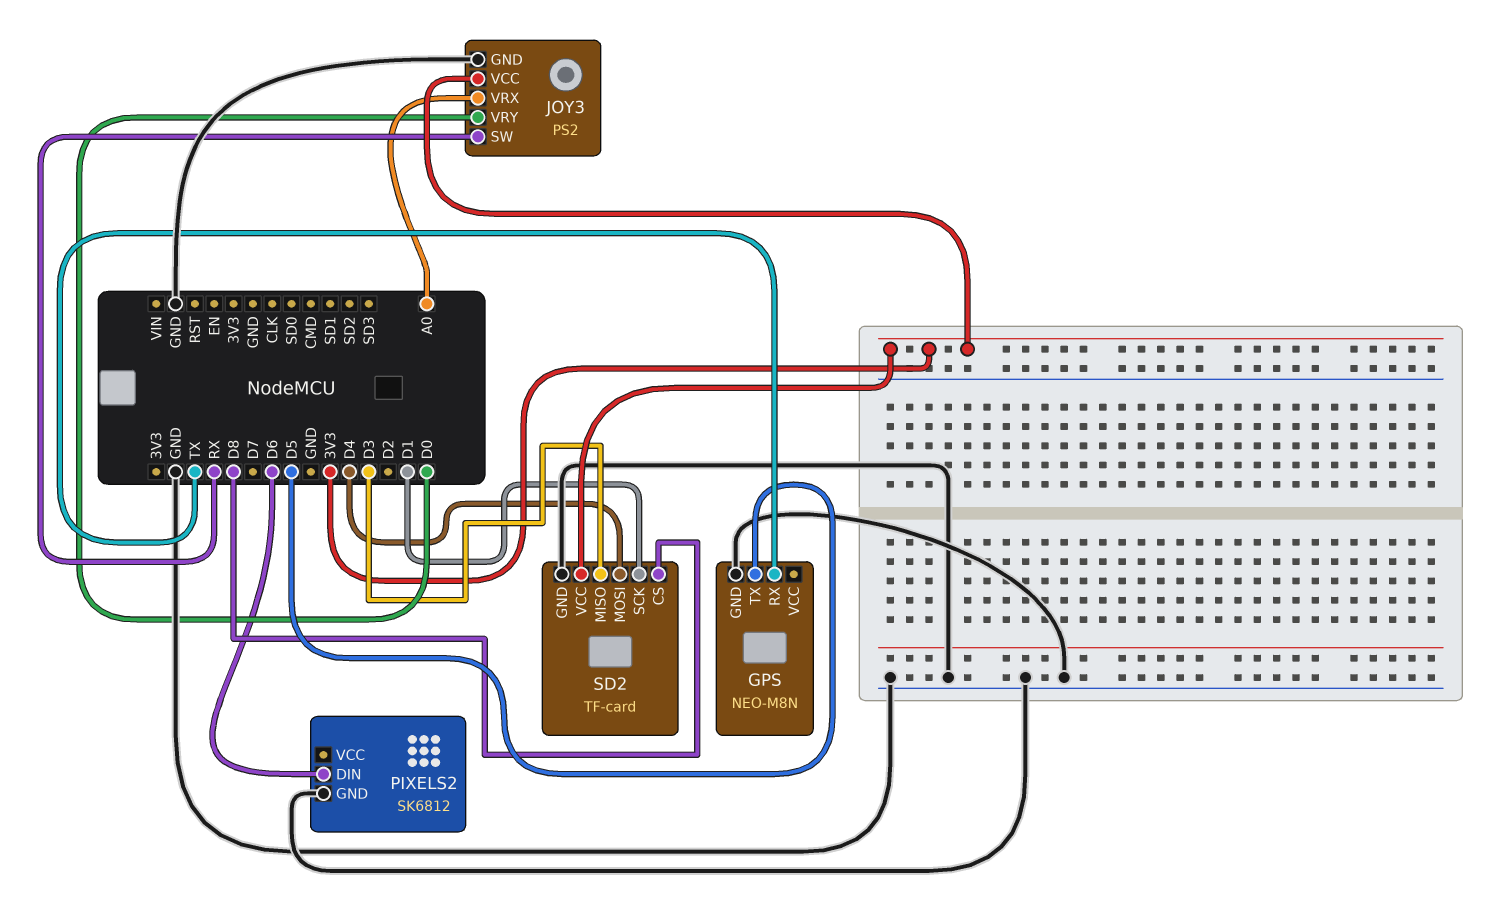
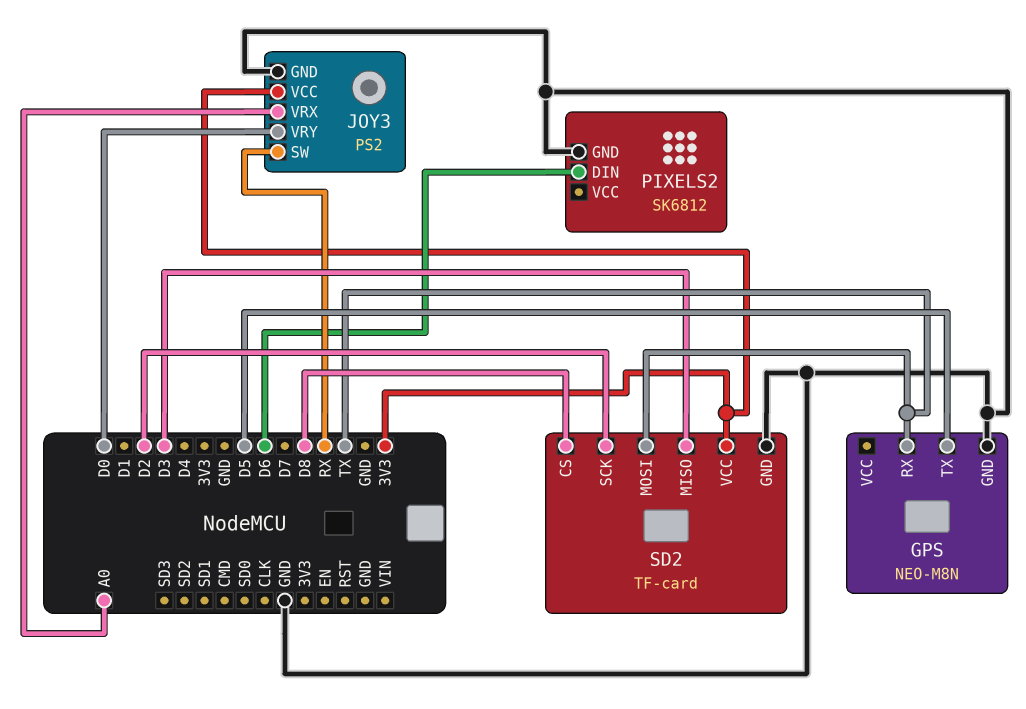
SD2 pin MOSI: D4 -> TX
SD2 pin SCK: D1 -> D2

